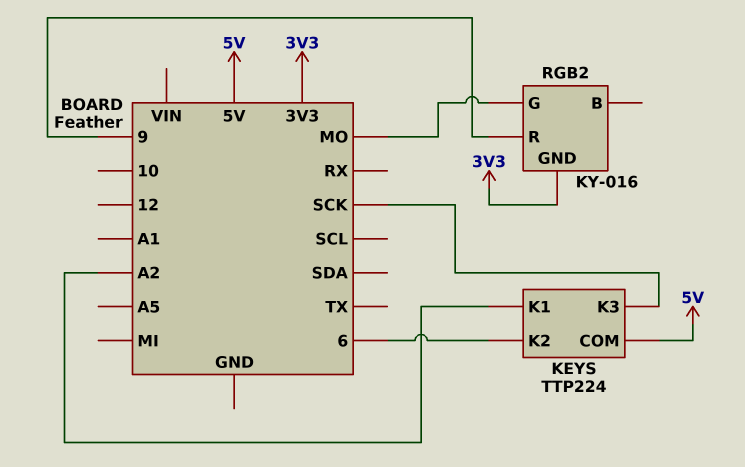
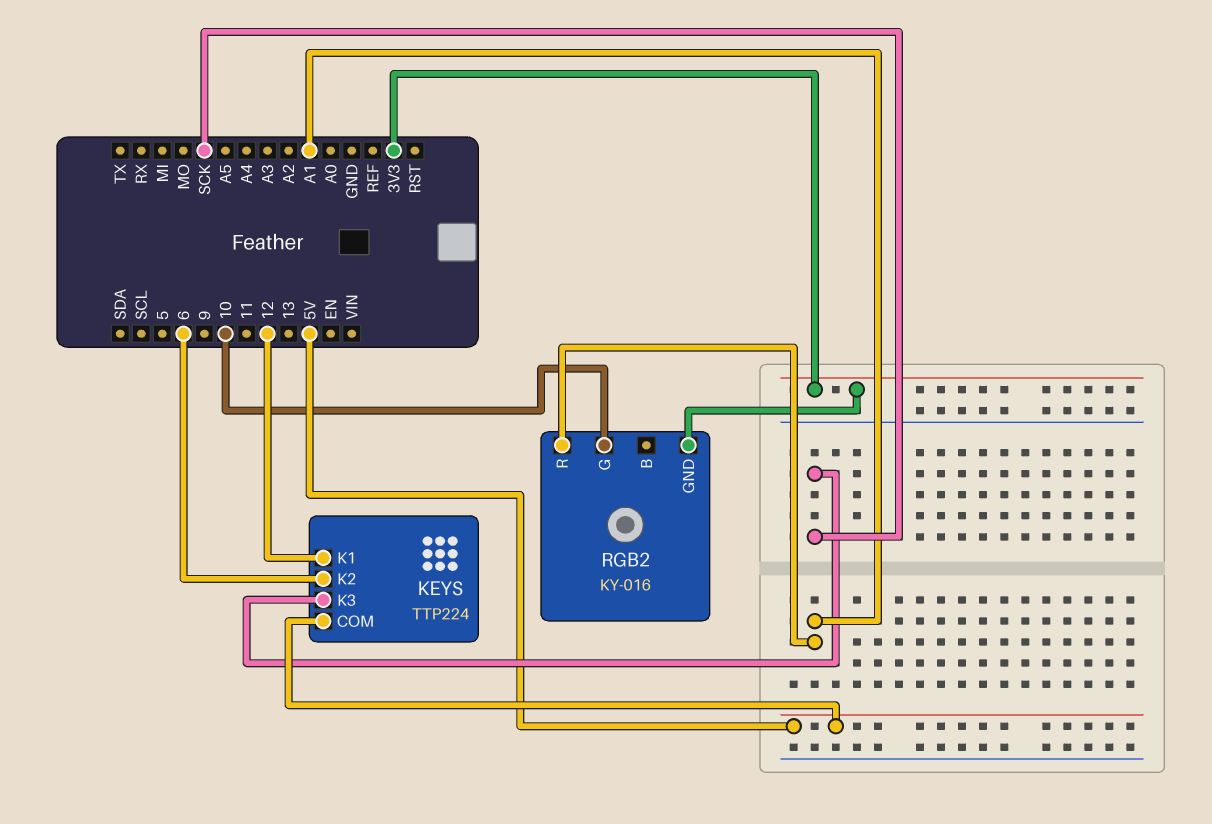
KEYS pin K1: A2 -> 12
RGB2 pin G: MO -> 10
RGB2 pin R: 9 -> A1

